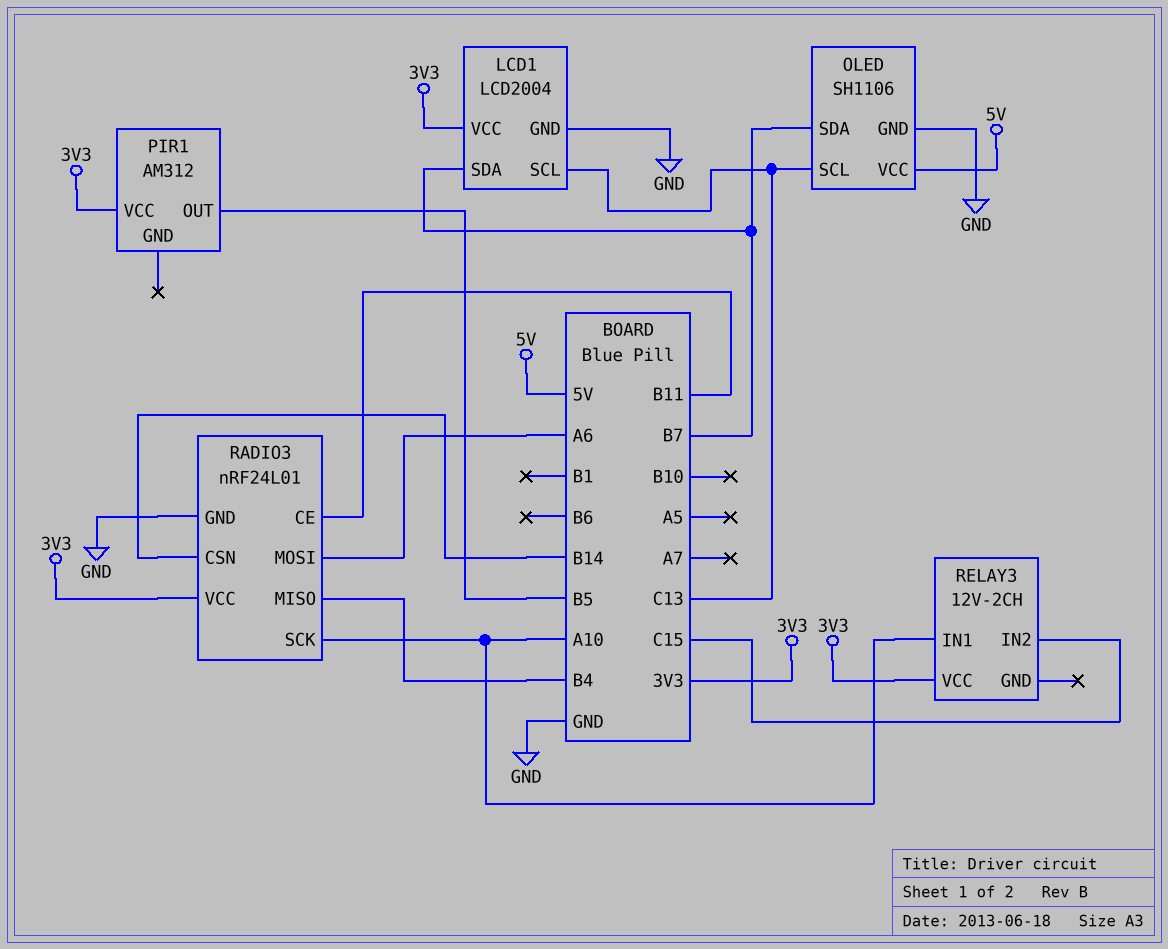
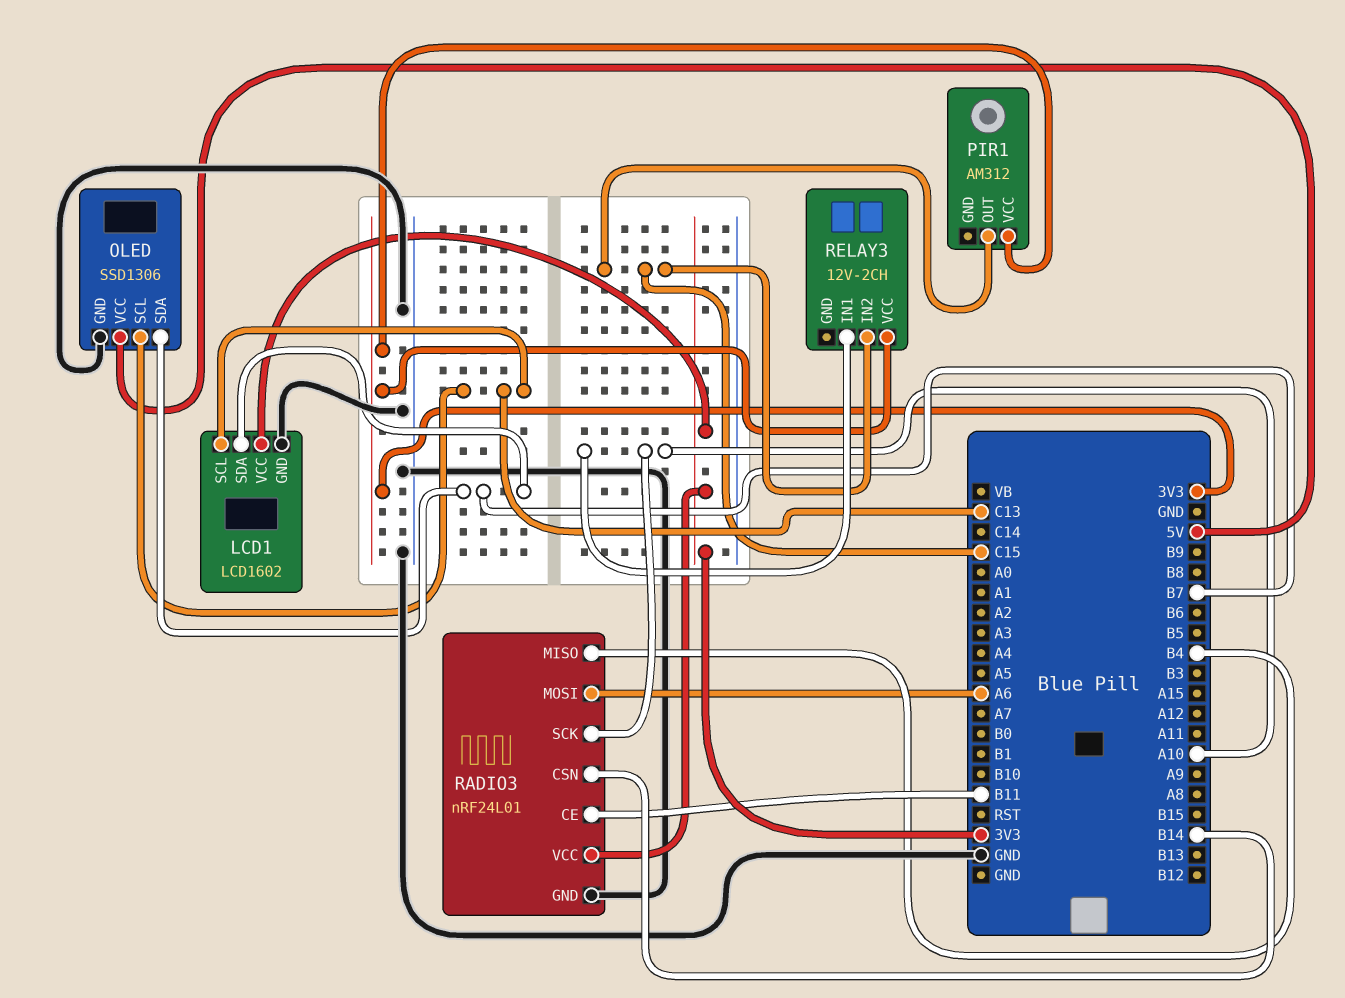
LCD1: LCD2004 -> LCD1602
OLED: SH1106 -> SSD1306
PIR1 pin OUT: B5 -> C15

